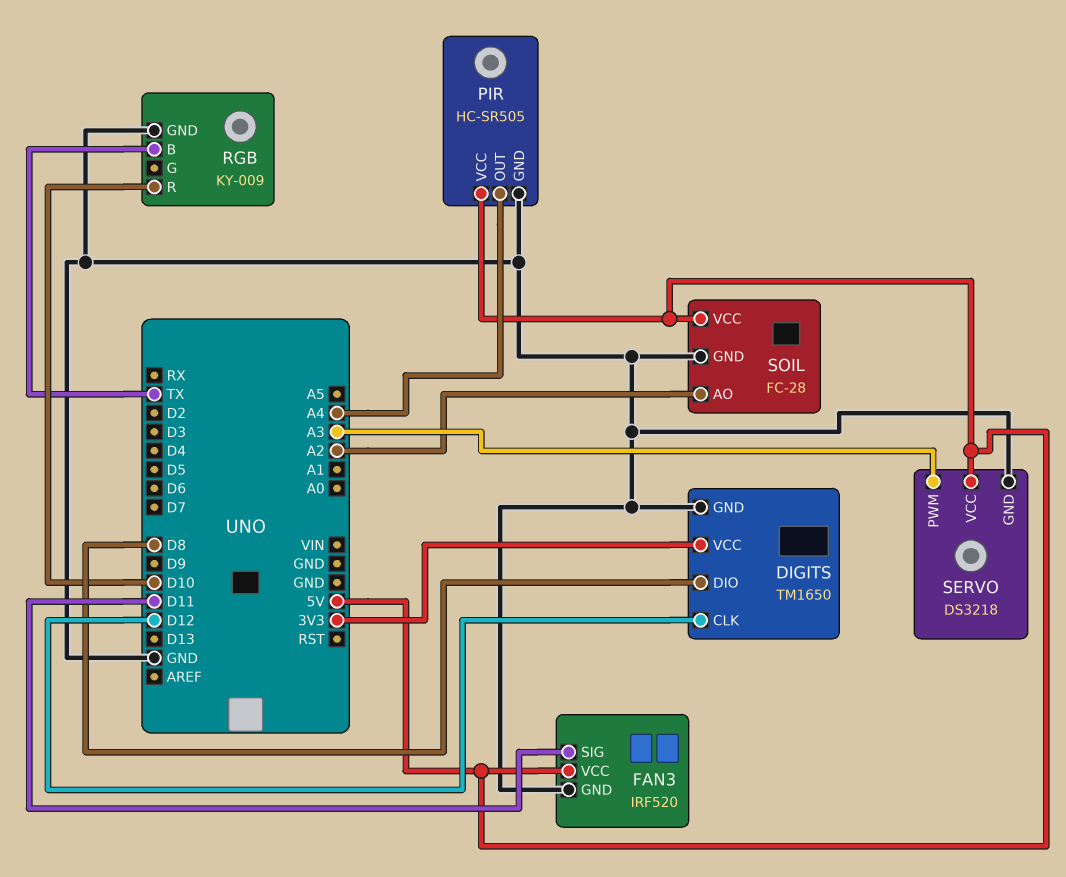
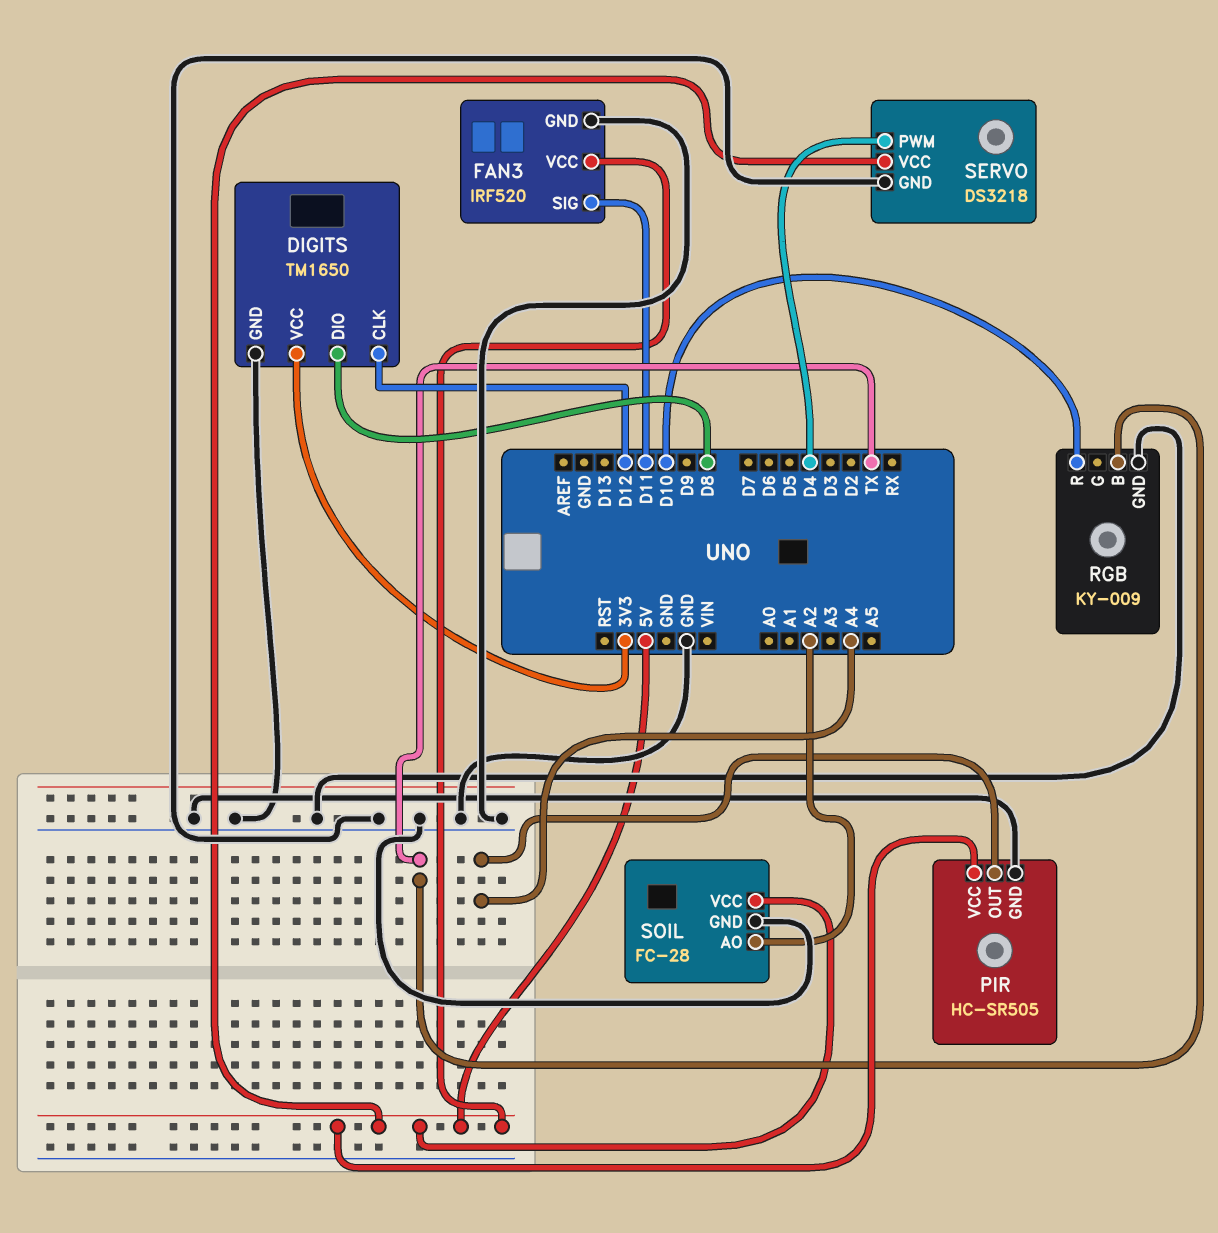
SERVO pin PWM: A3 -> D4

